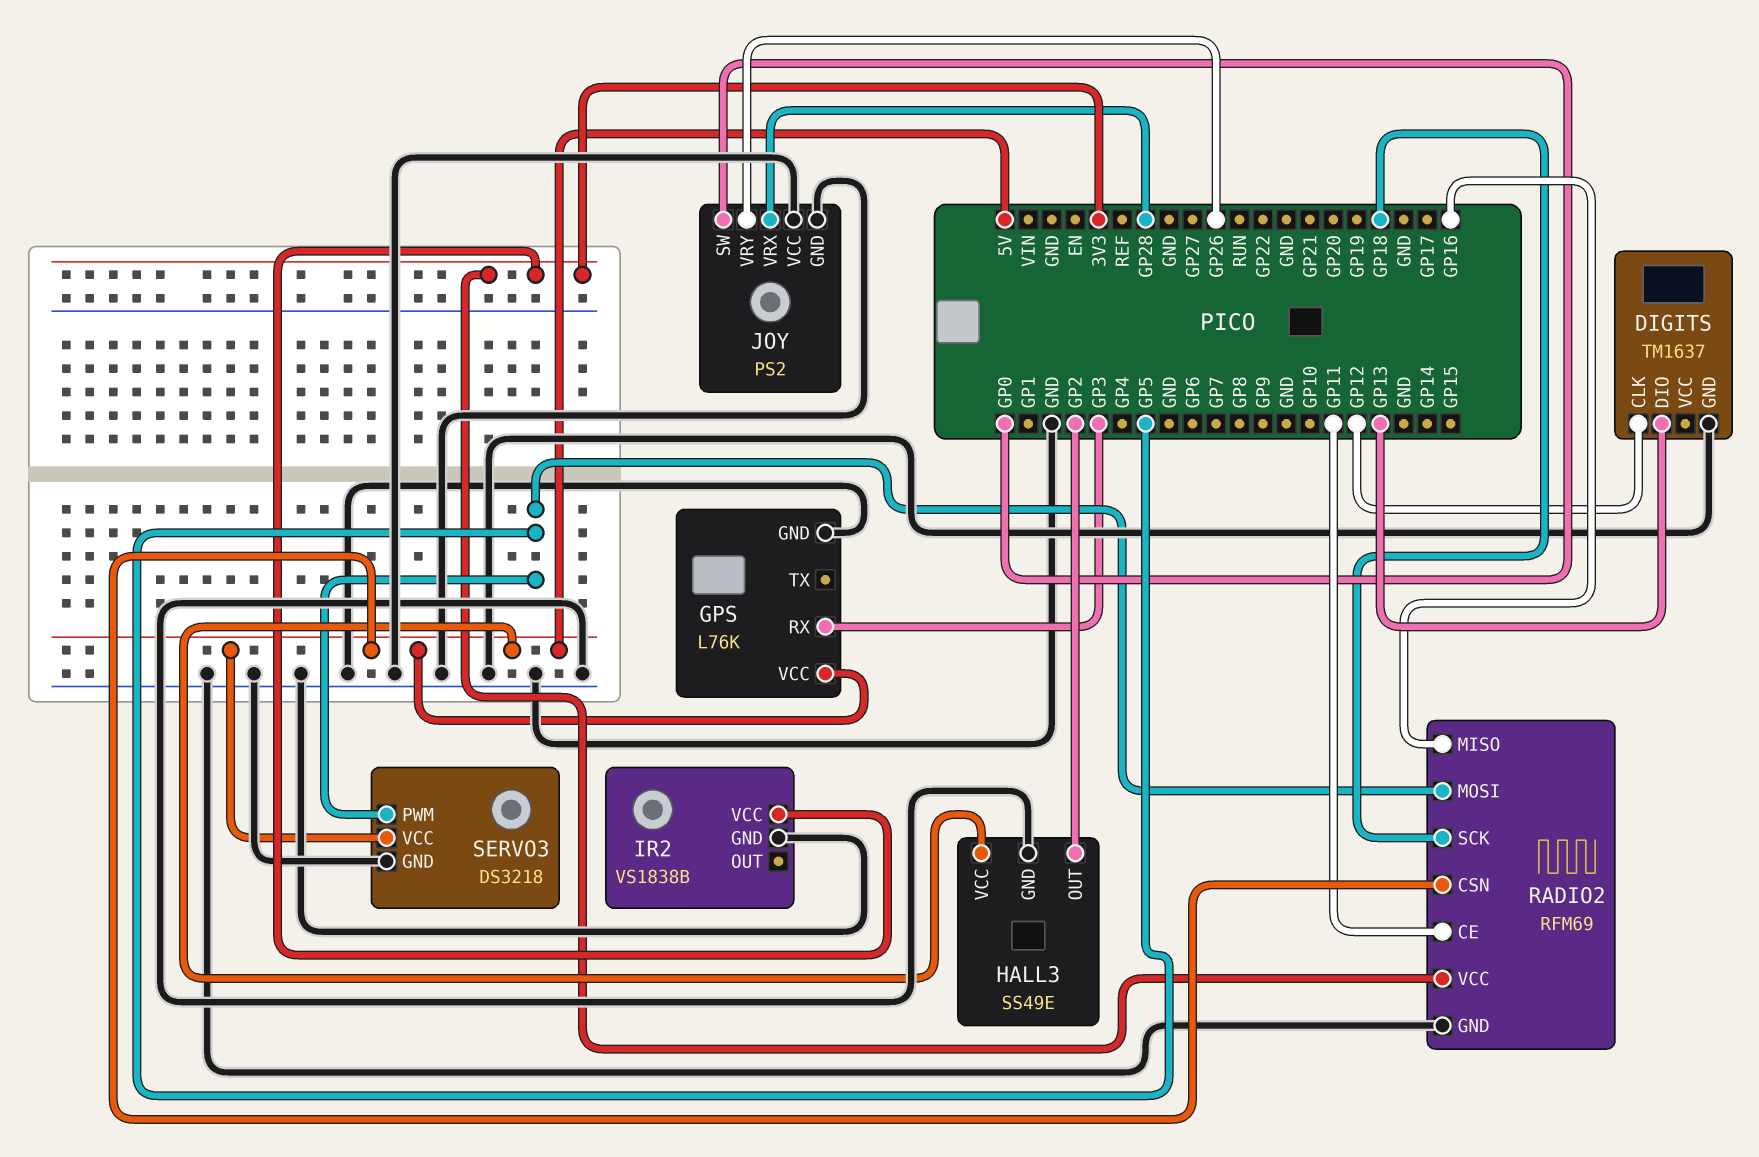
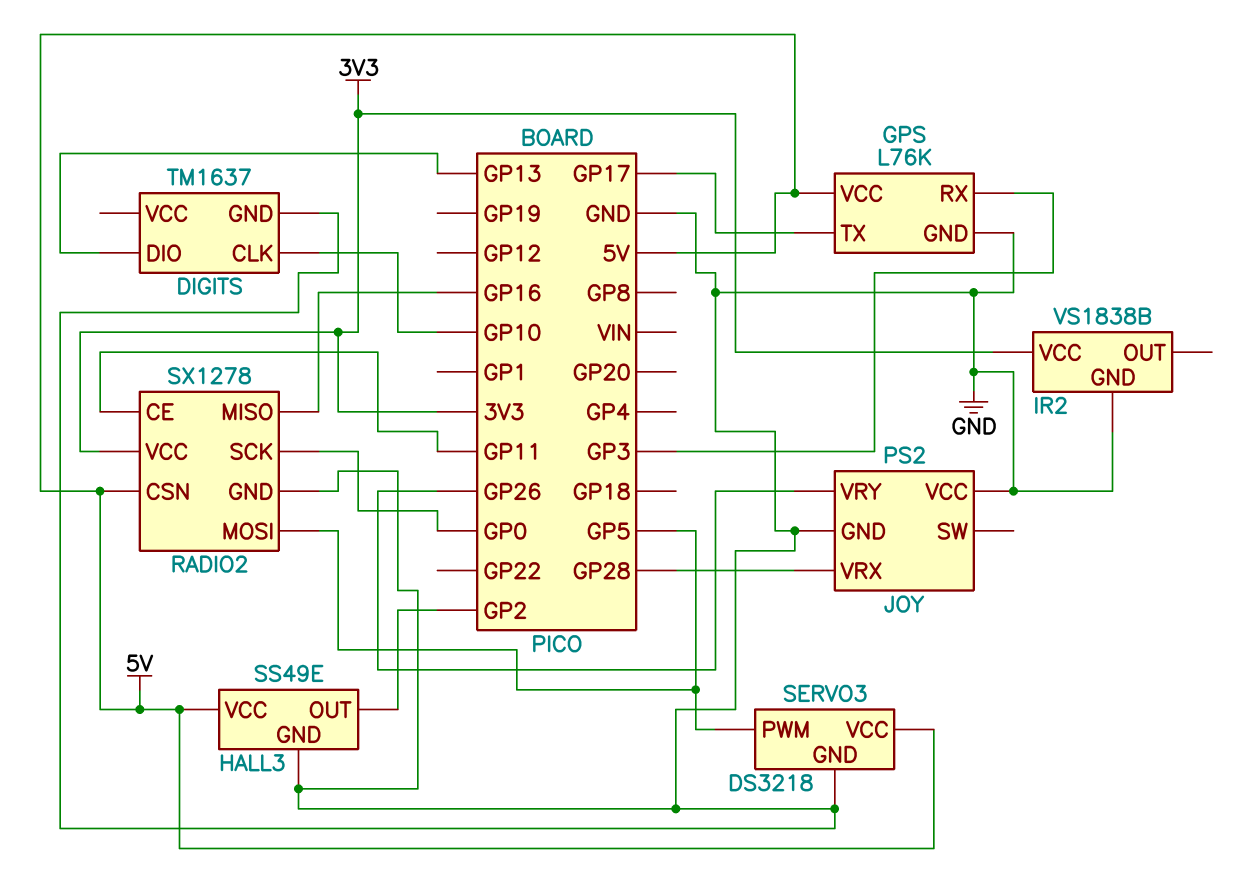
DIGITS pin CLK: GP12 -> GP10
GPS pin TX: none -> GP17
JOY pin SW: GP0 -> none
RADIO2: RFM69 -> SX1278
RADIO2 pin SCK: GP18 -> GP0

